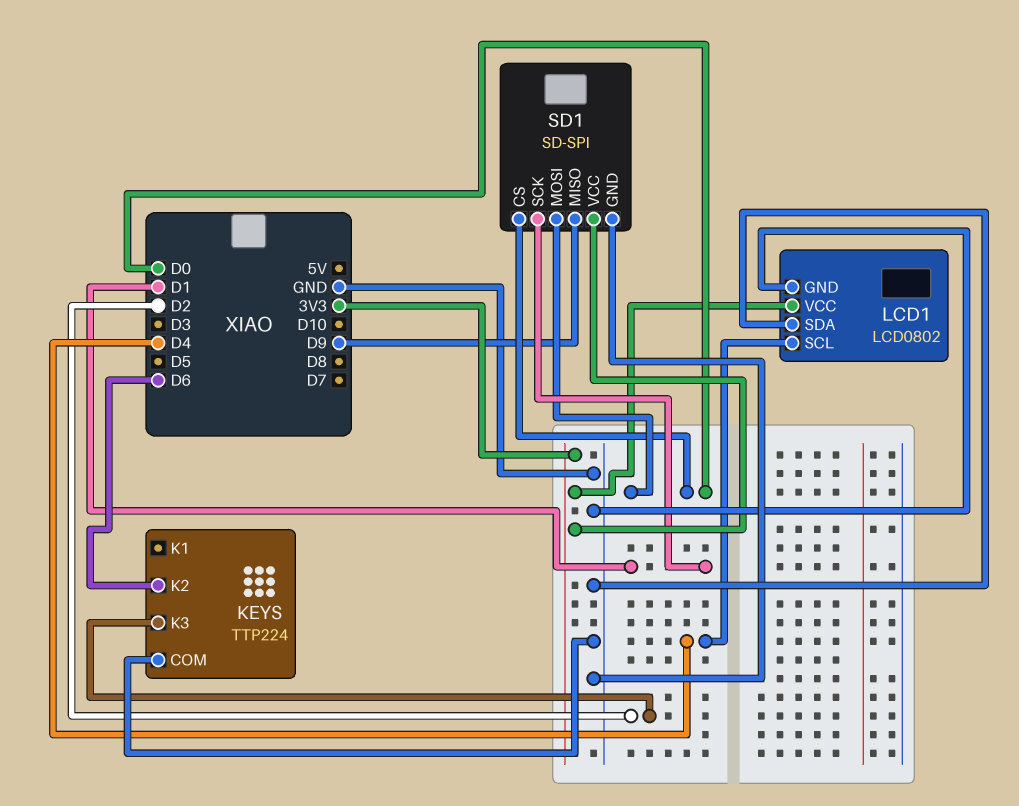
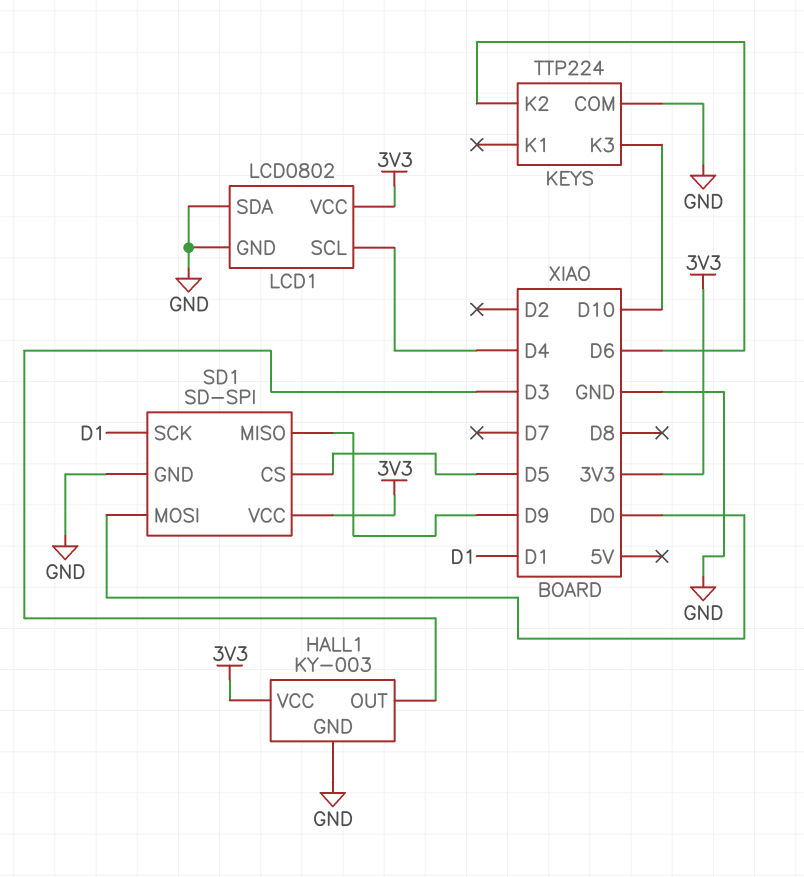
HALL1: none -> KY-003
HALL1 pin GND: none -> GND
HALL1 pin OUT: none -> D3
HALL1 pin VCC: none -> 3V3
KEYS pin K3: D2 -> D10
SD1 pin CS: D0 -> D5

